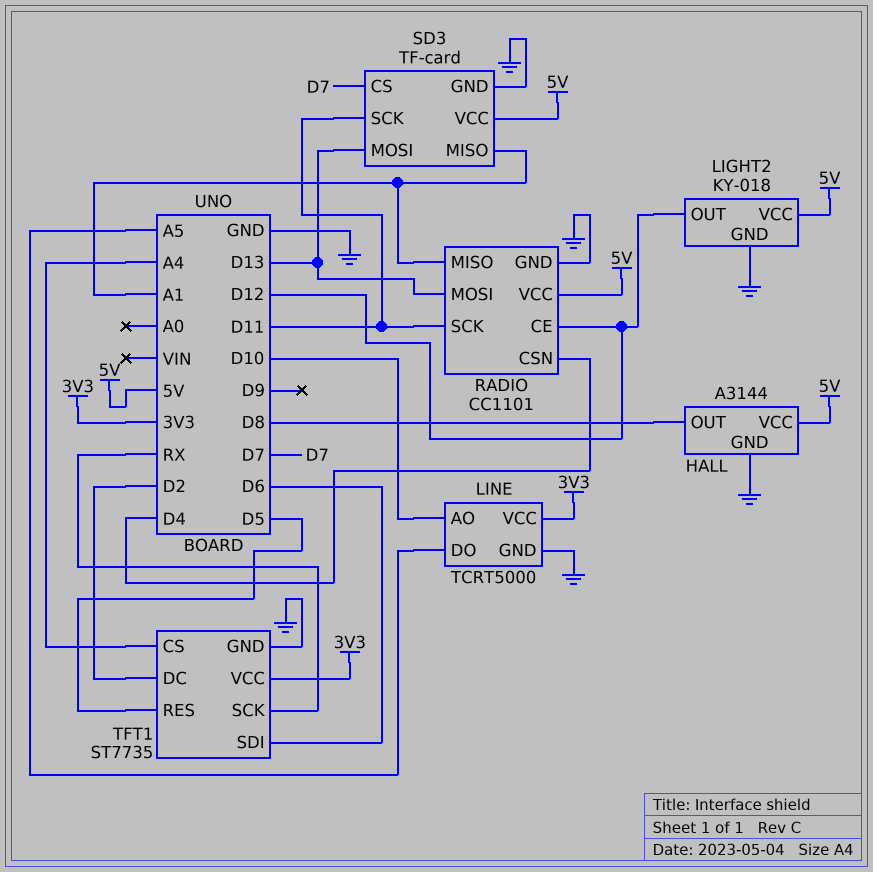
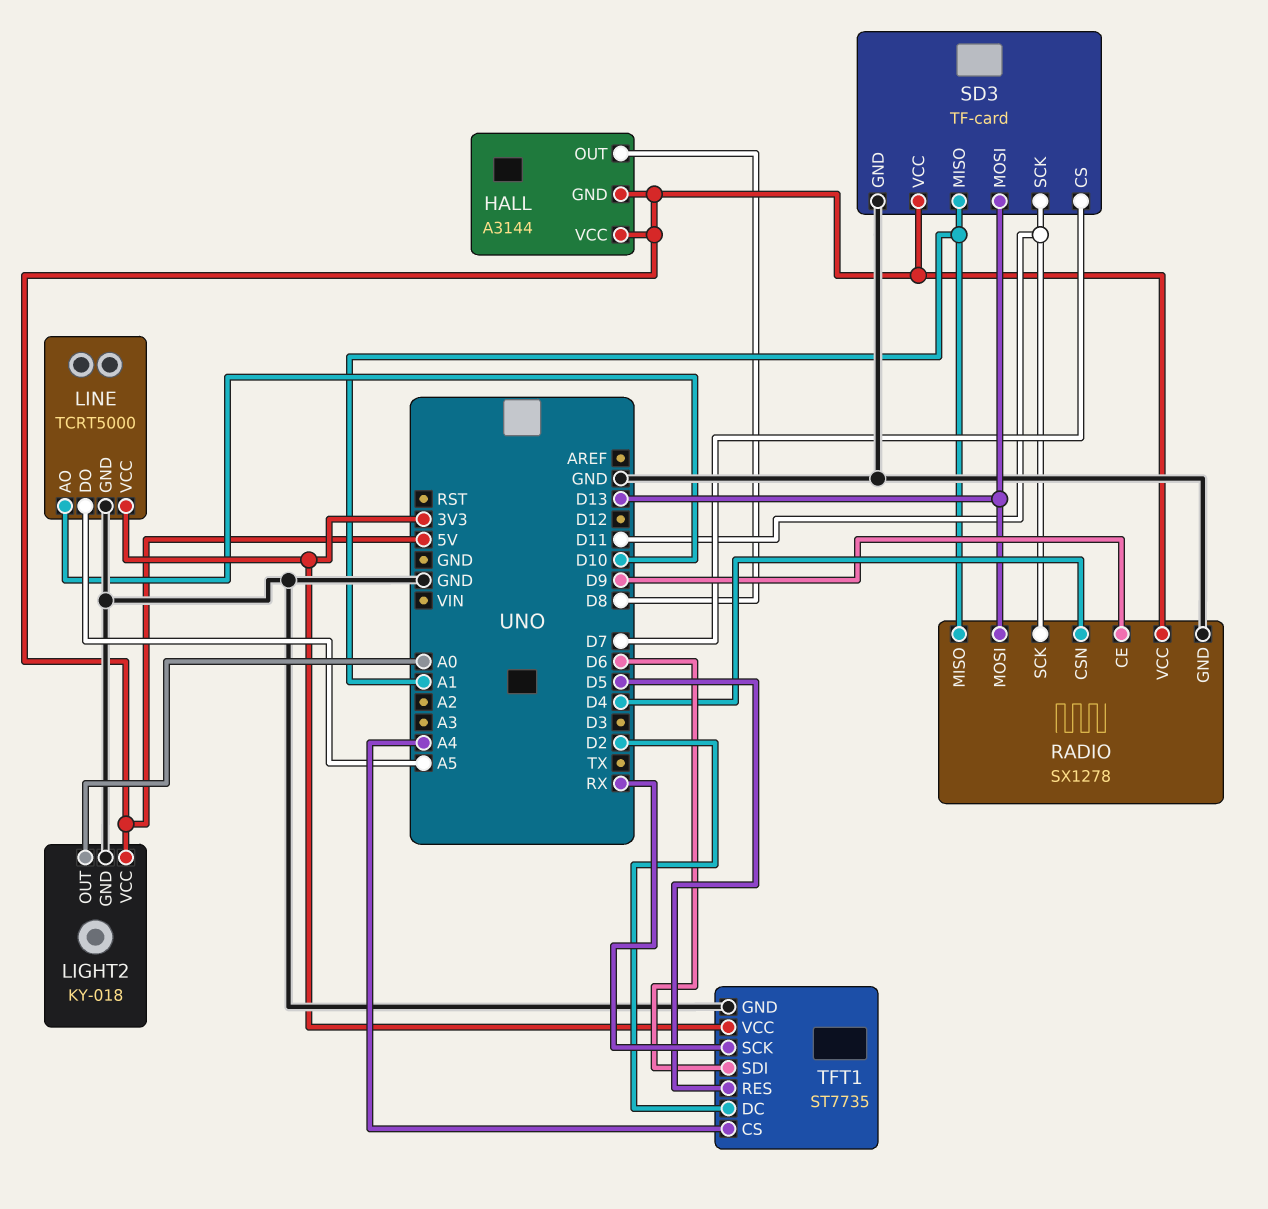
HALL pin GND: GND -> 5V
LIGHT2 pin OUT: D12 -> A0
RADIO: CC1101 -> SX1278
RADIO pin CE: D12 -> D9

